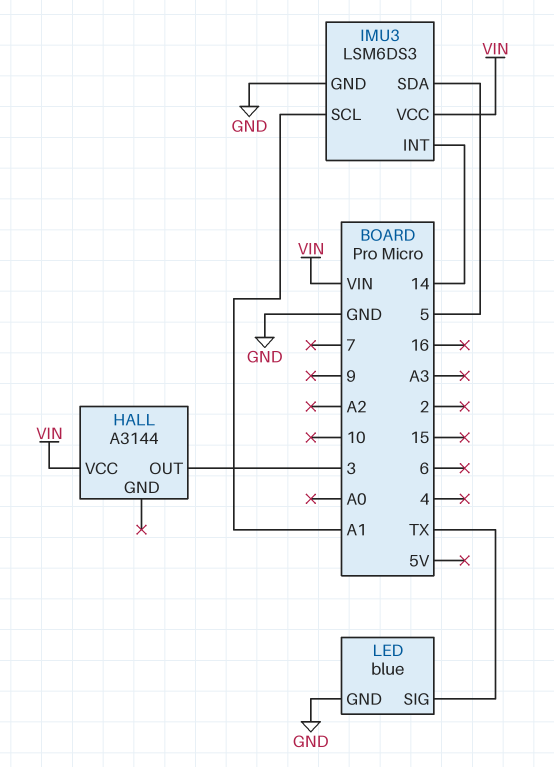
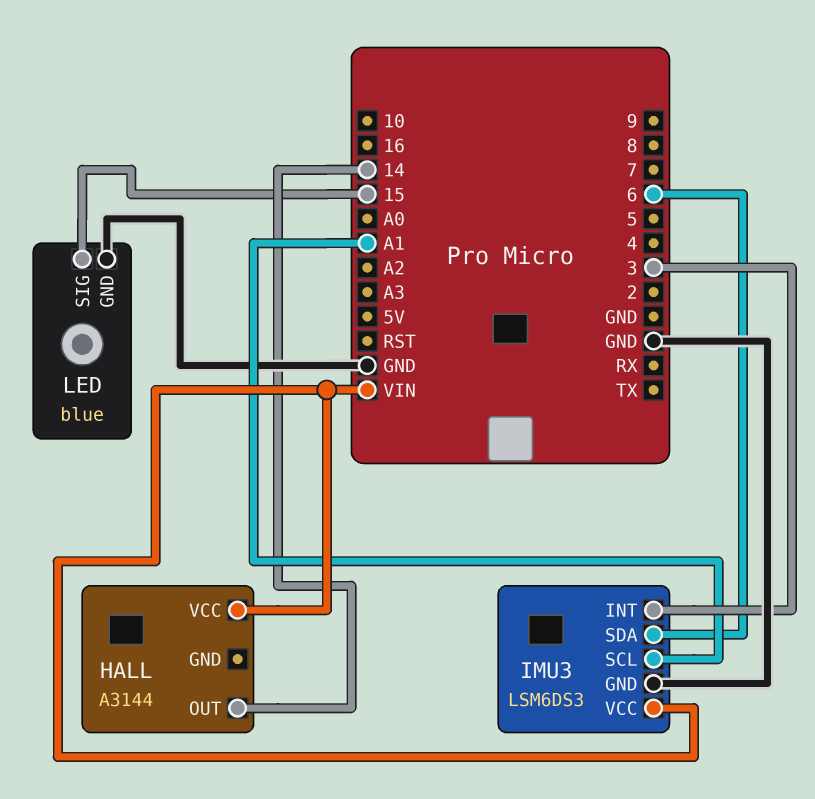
HALL pin OUT: 3 -> 14
IMU3 pin INT: 14 -> 3
IMU3 pin SDA: 5 -> 6
LED pin SIG: TX -> 15

